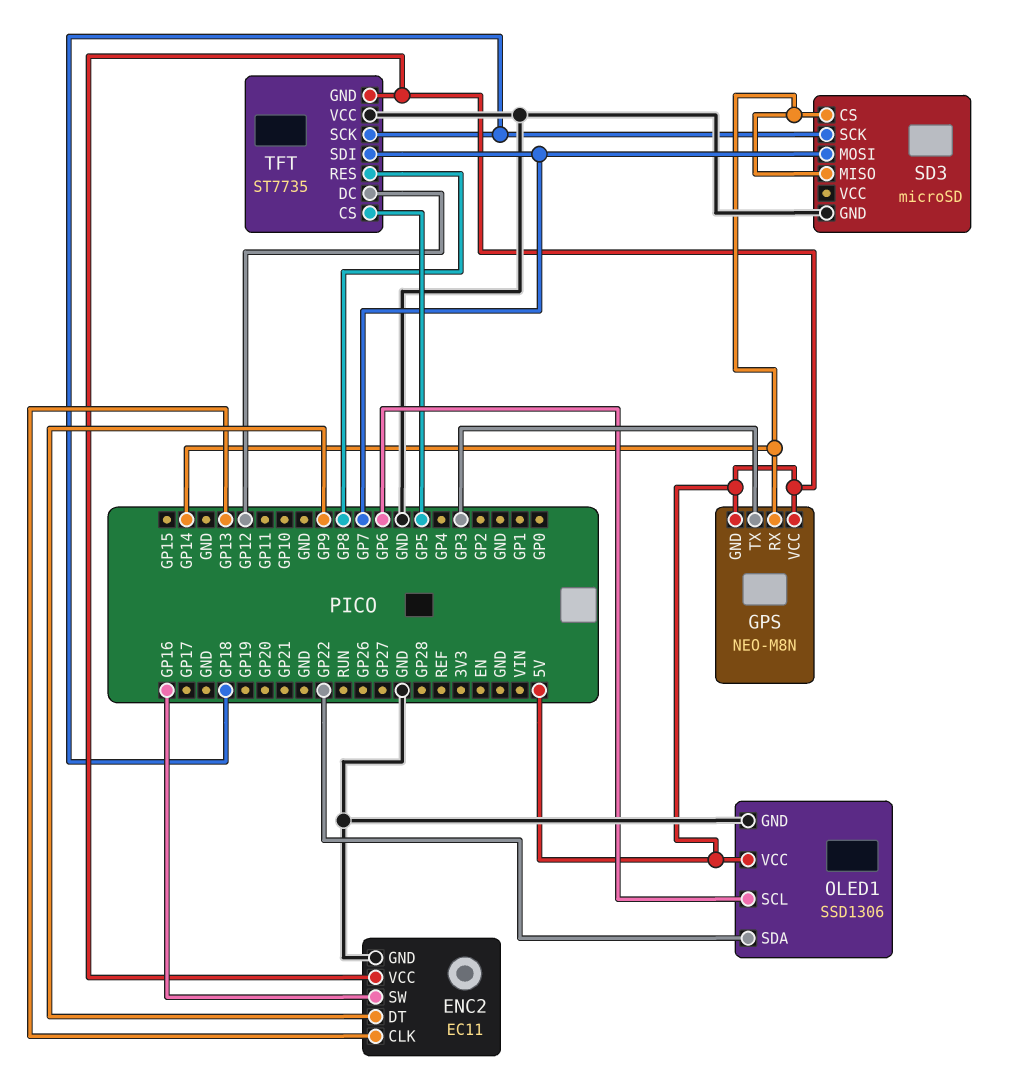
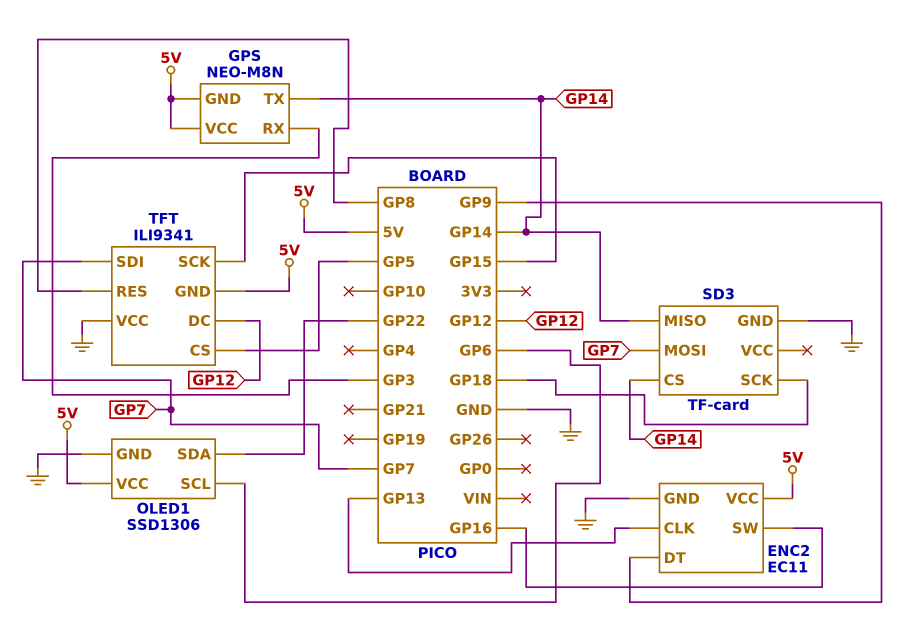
GPS pin RX: GP14 -> GP3
GPS pin TX: GP3 -> GP14
SD3: microSD -> TF-card
TFT: ST7735 -> ILI9341
TFT pin SCK: GP18 -> GP15

